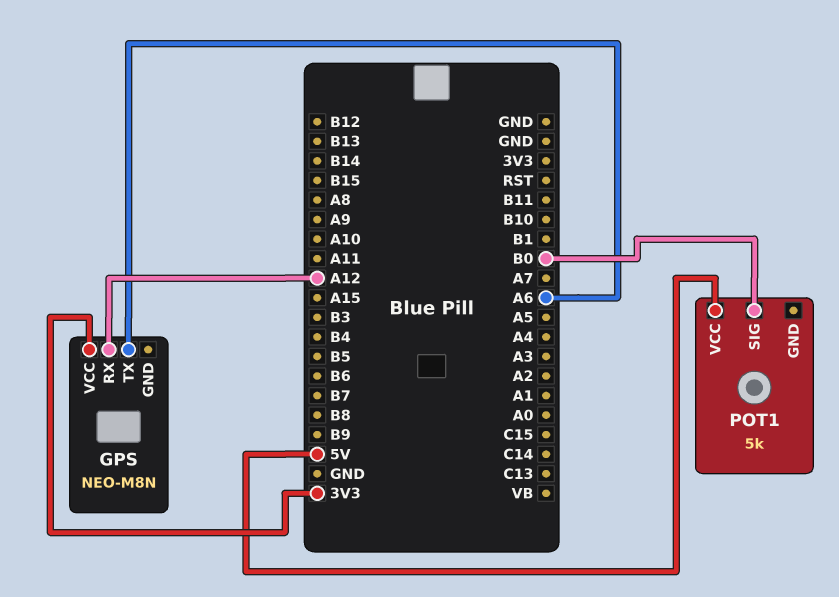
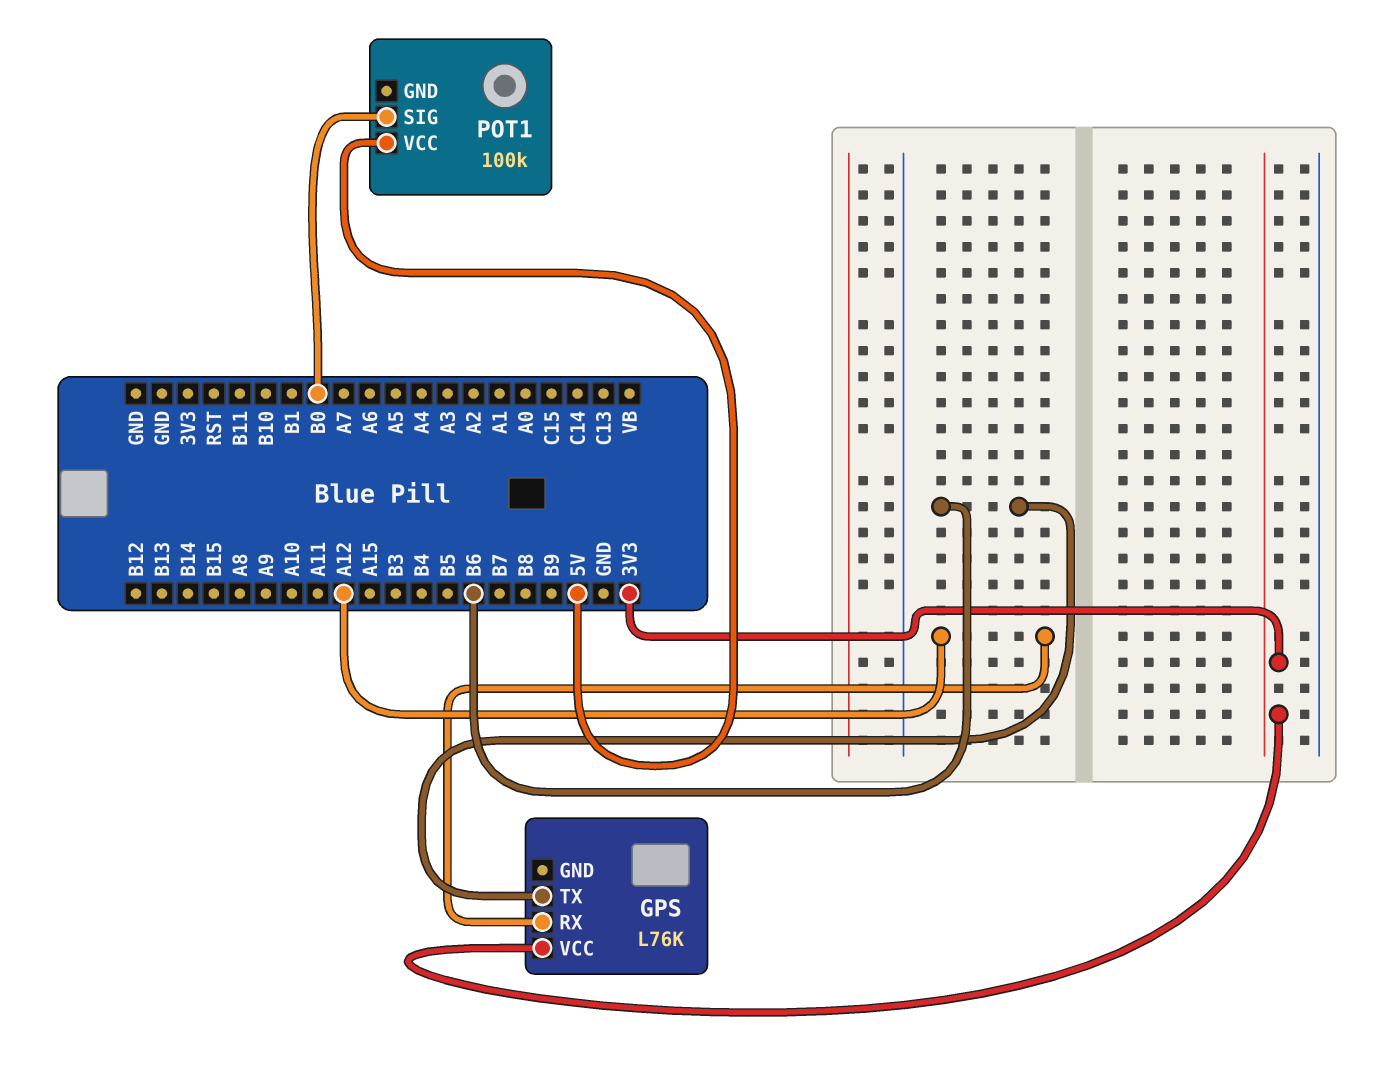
GPS: NEO-M8N -> L76K
GPS pin TX: A6 -> B6
POT1: 5k -> 100k

